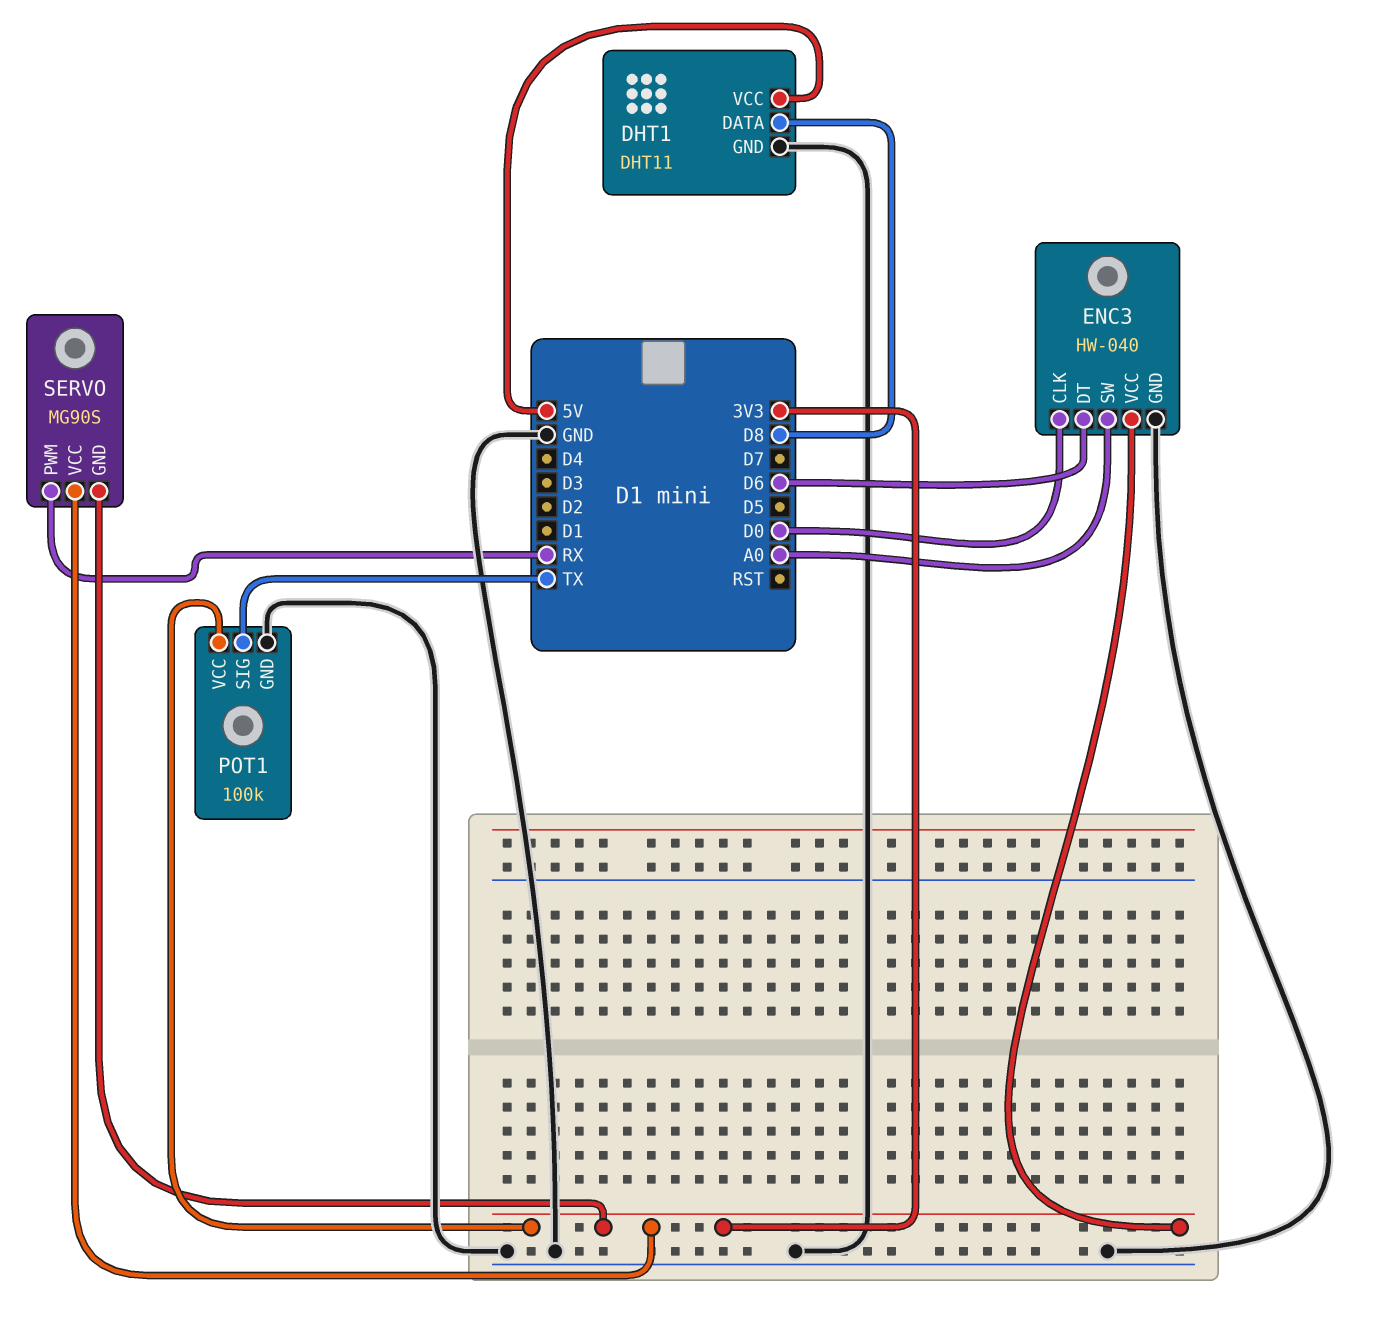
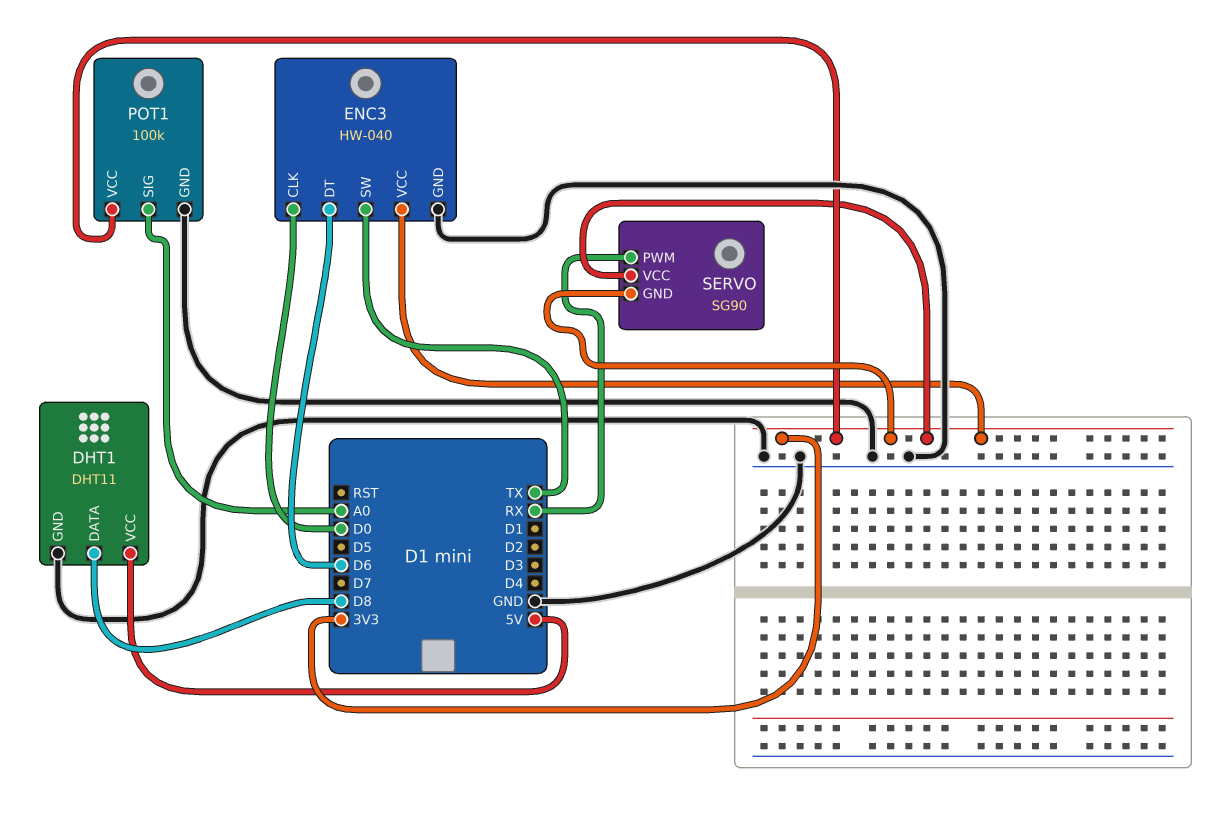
ENC3 pin SW: A0 -> TX
POT1 pin SIG: TX -> A0
SERVO: MG90S -> SG90

